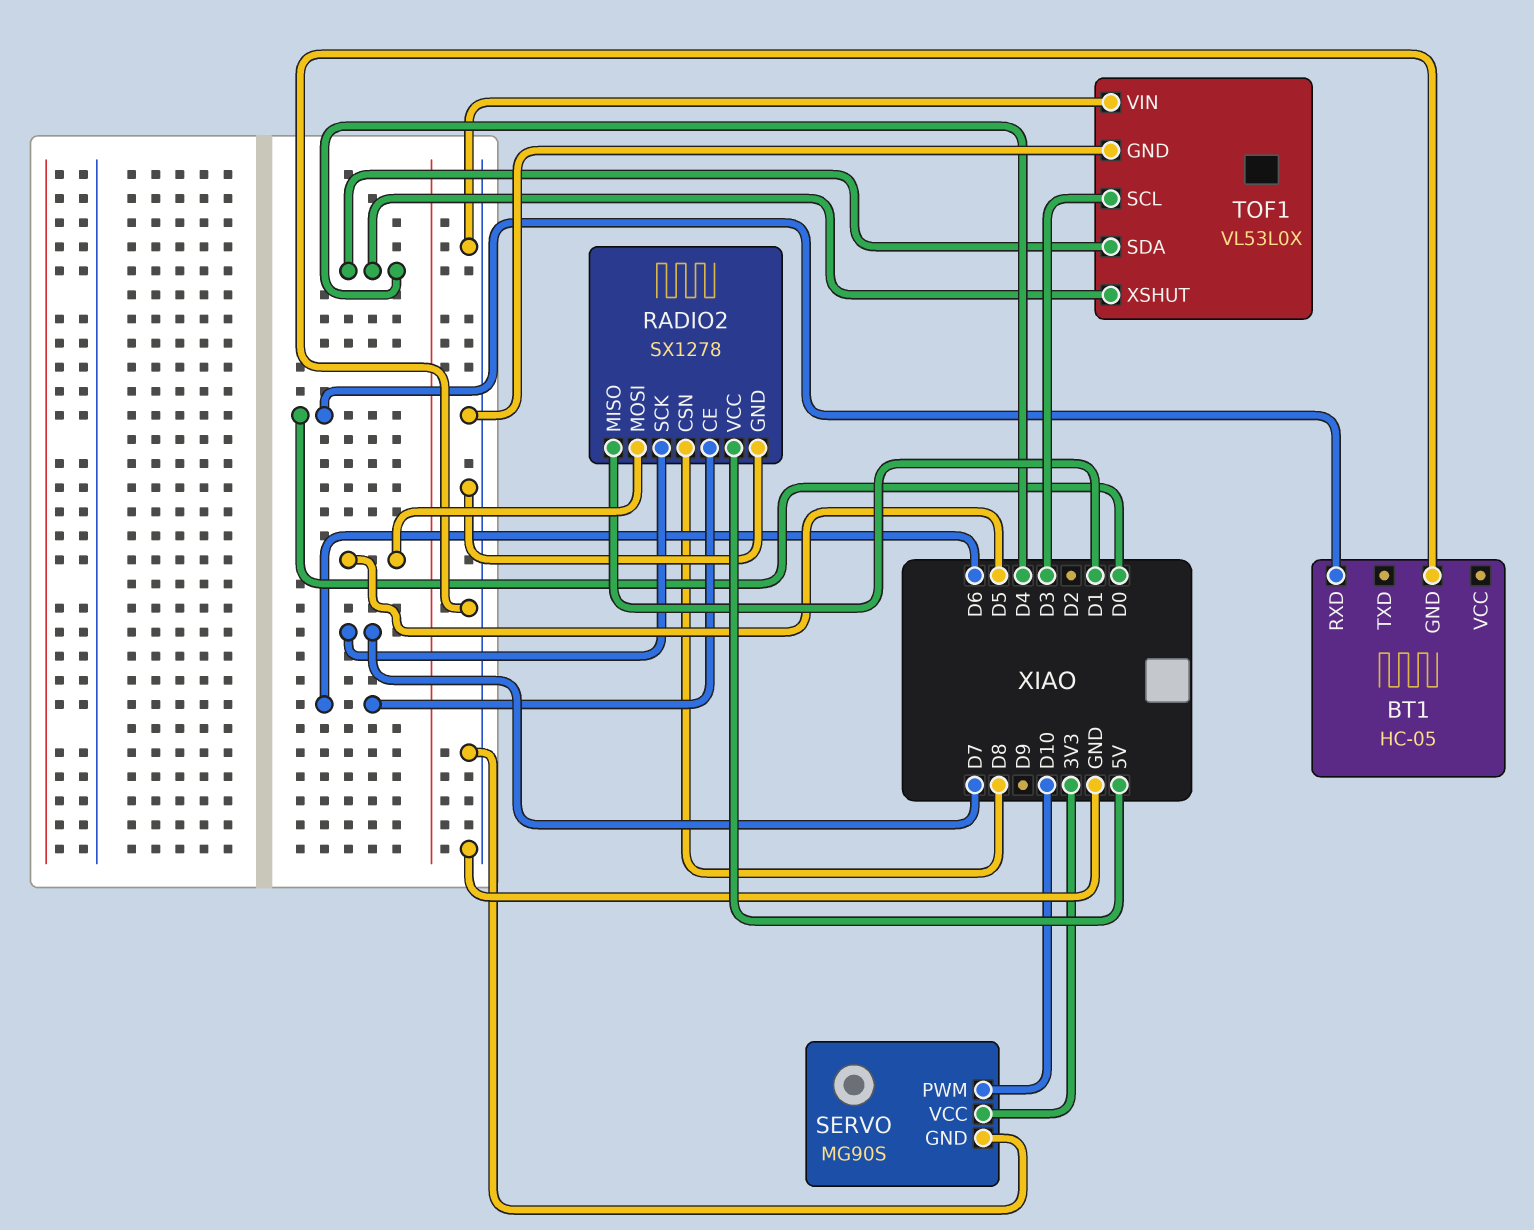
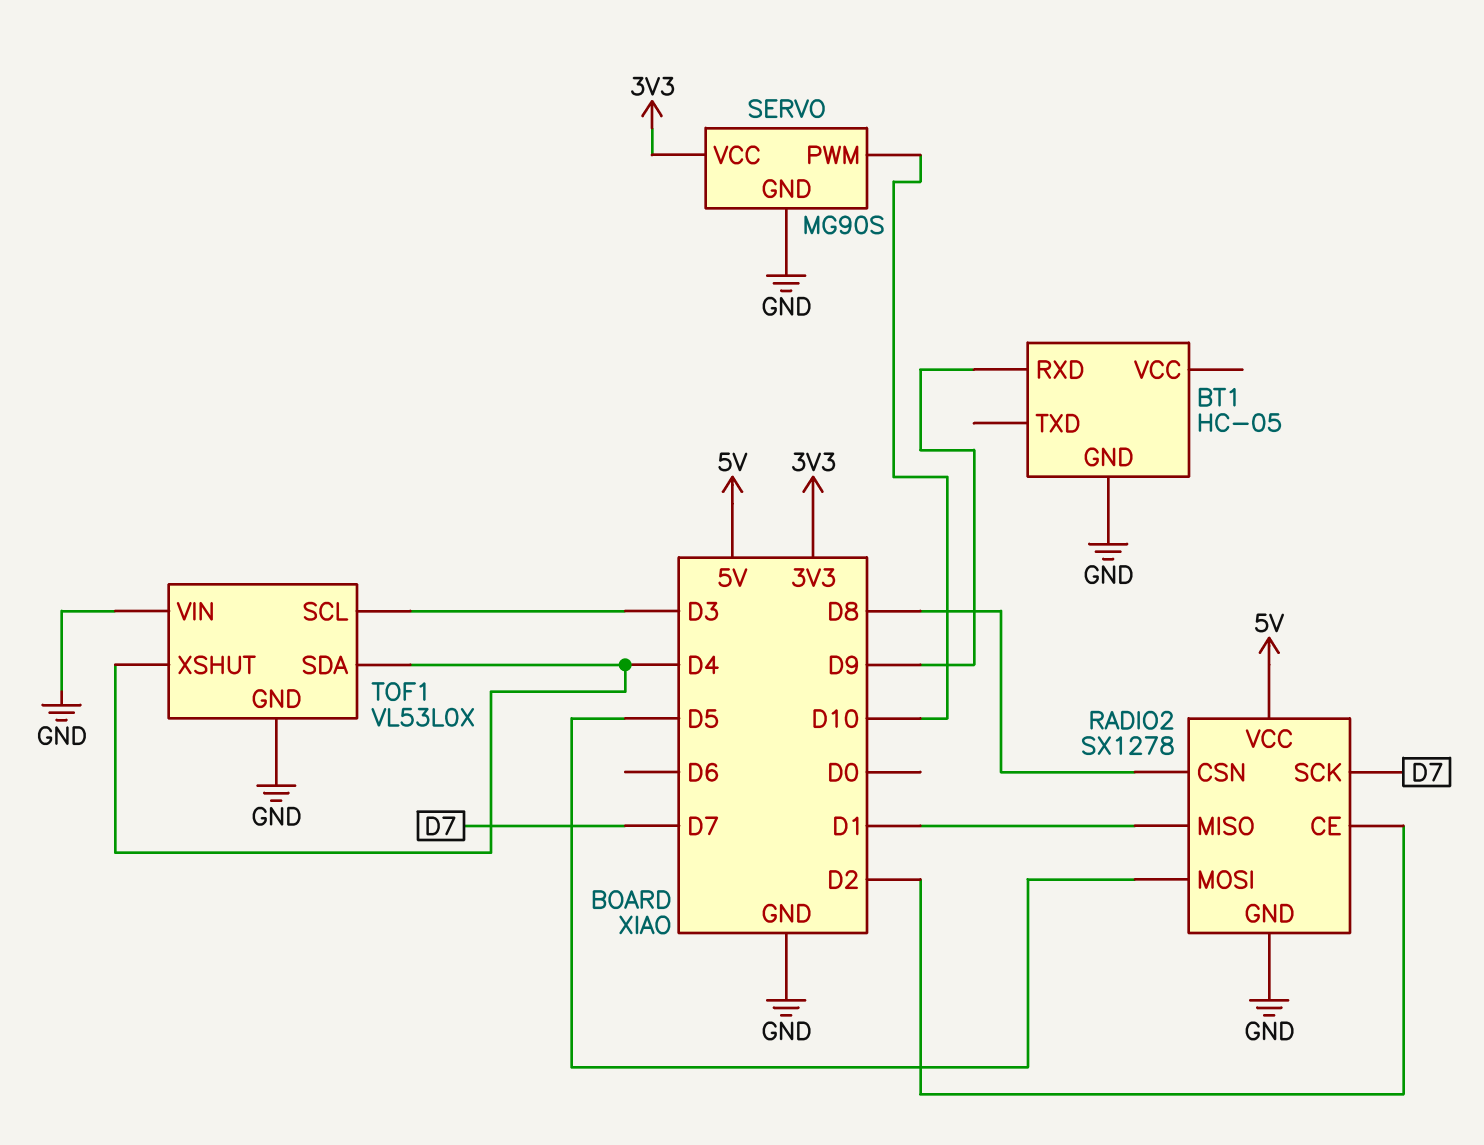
BT1 pin RXD: D0 -> D9
RADIO2 pin CE: D6 -> D2

